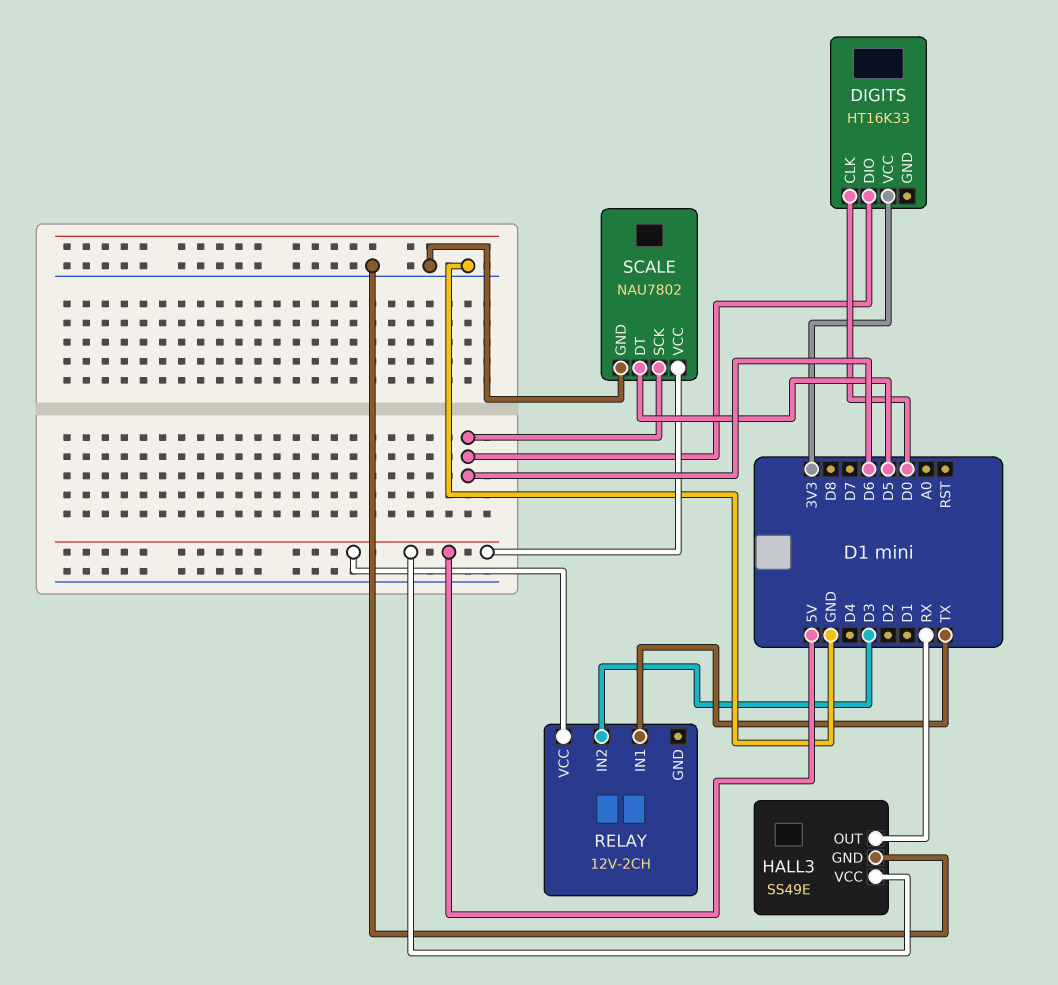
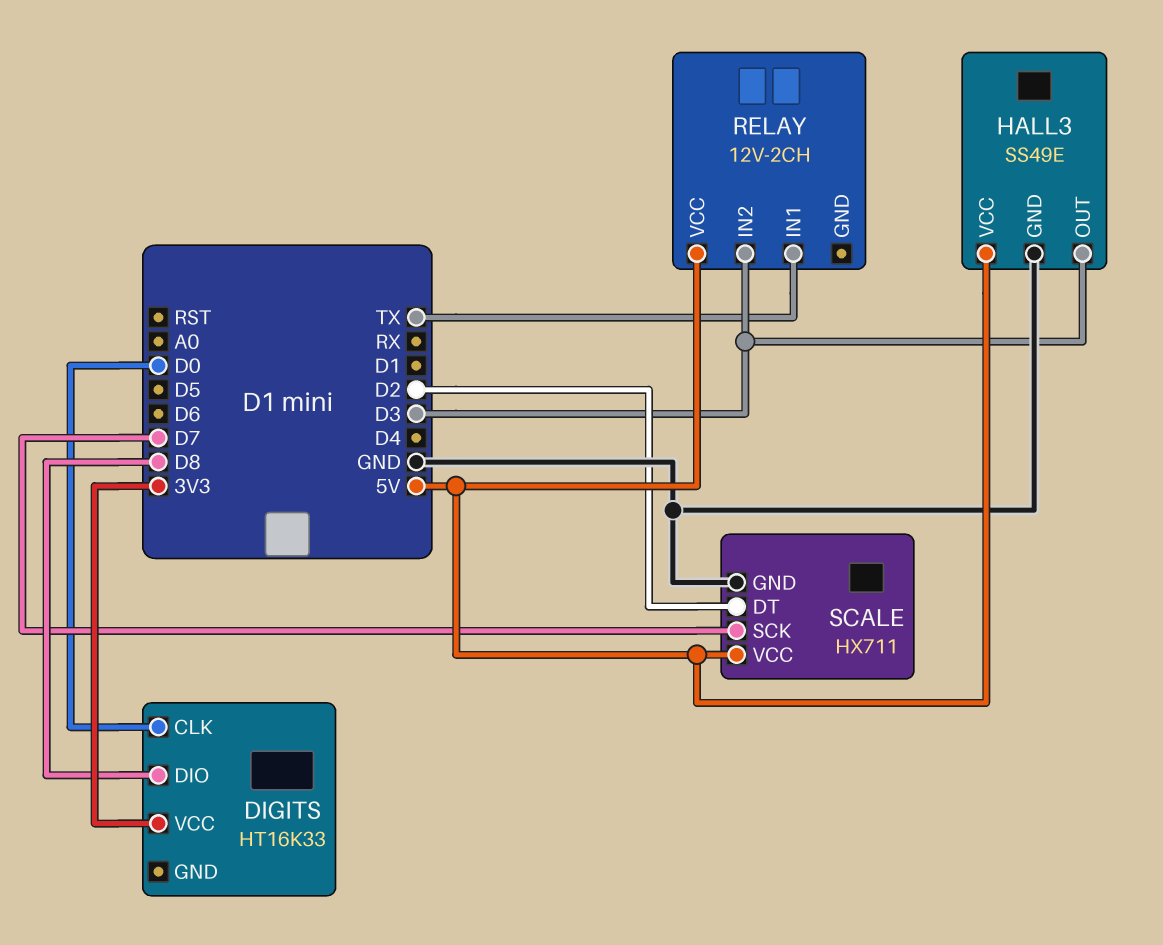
DIGITS pin DIO: D6 -> D8
HALL3 pin OUT: RX -> D3
SCALE: NAU7802 -> HX711
SCALE pin DT: D5 -> D2
SCALE pin SCK: D6 -> D7

